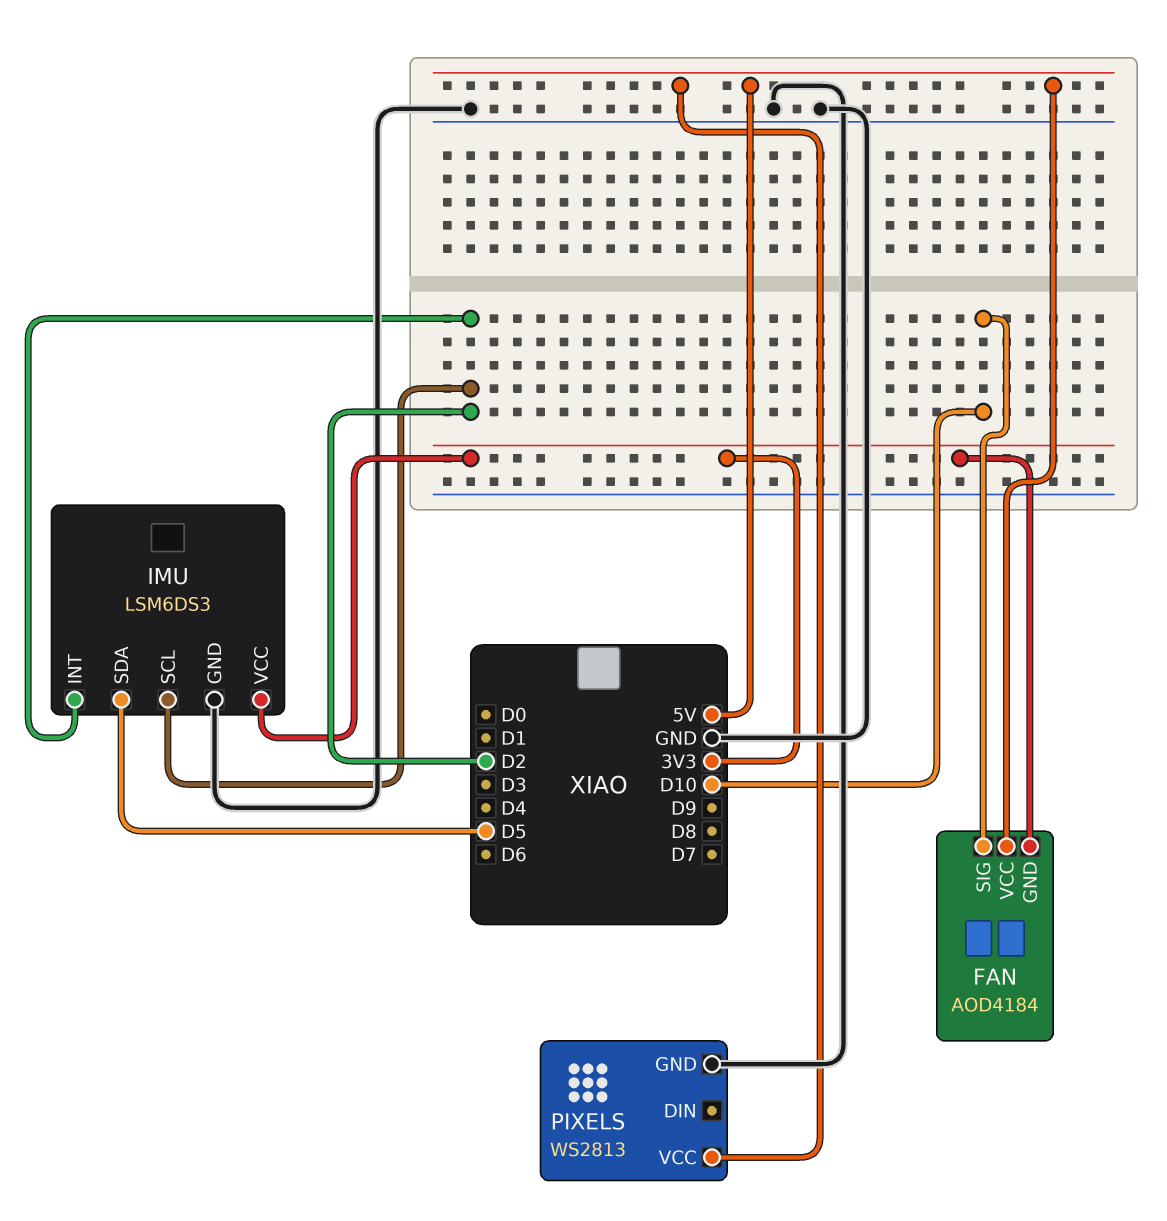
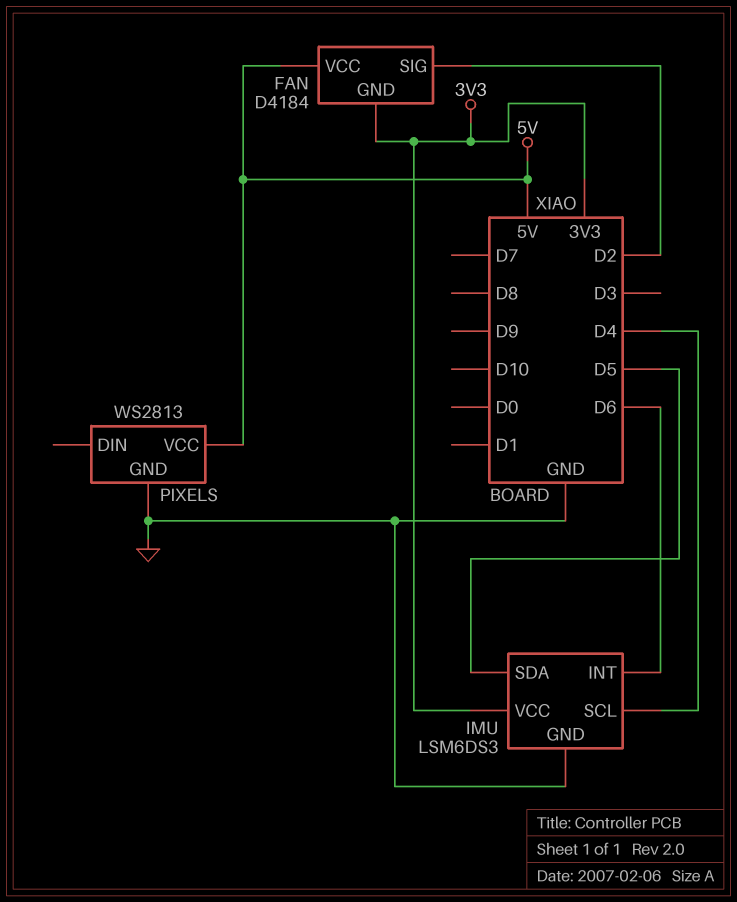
FAN: AOD4184 -> D4184
FAN pin SIG: D10 -> D2
IMU pin INT: D2 -> D6
IMU pin SCL: D2 -> D4

